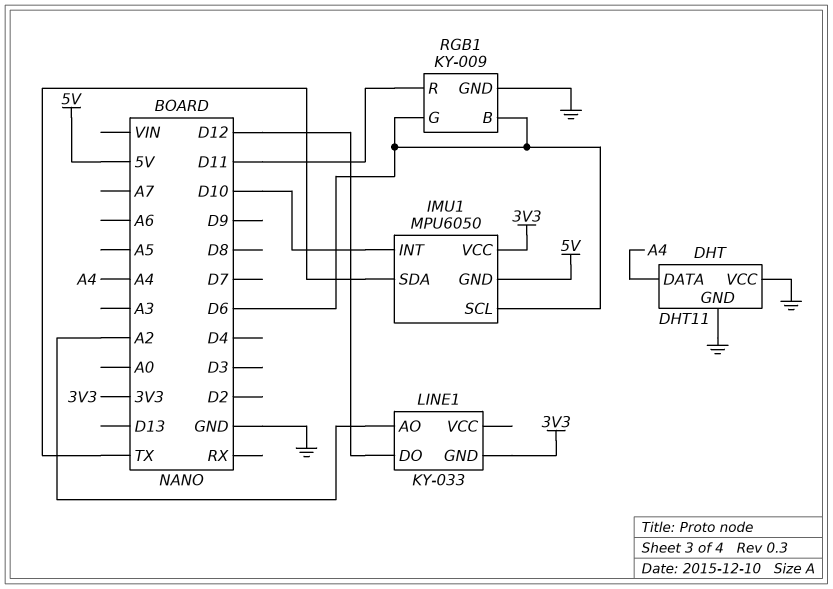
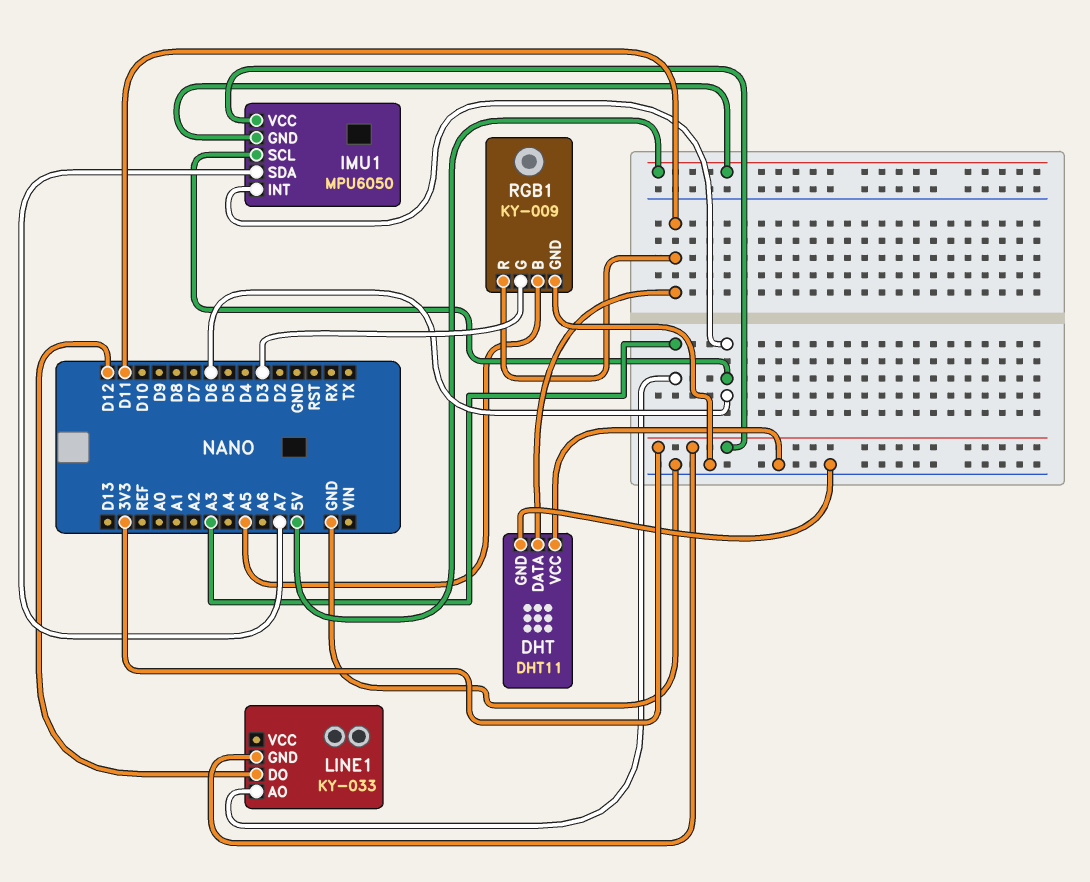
DHT pin DATA: A4 -> D11
IMU1 pin INT: D10 -> D6
IMU1 pin SDA: TX -> A7
LINE1 pin AO: A2 -> A3
RGB1 pin B: D6 -> A5
RGB1 pin G: D6 -> D3

